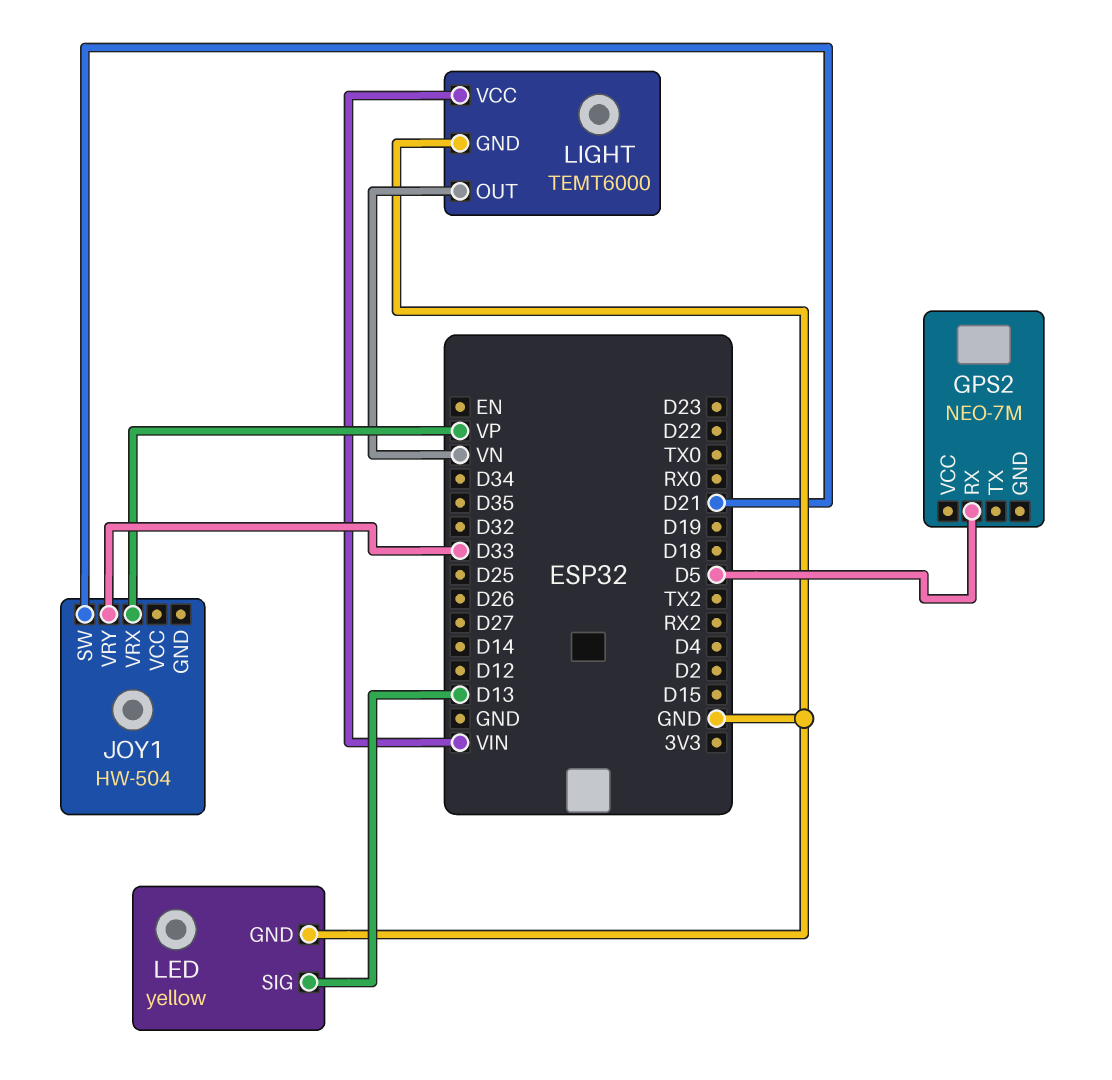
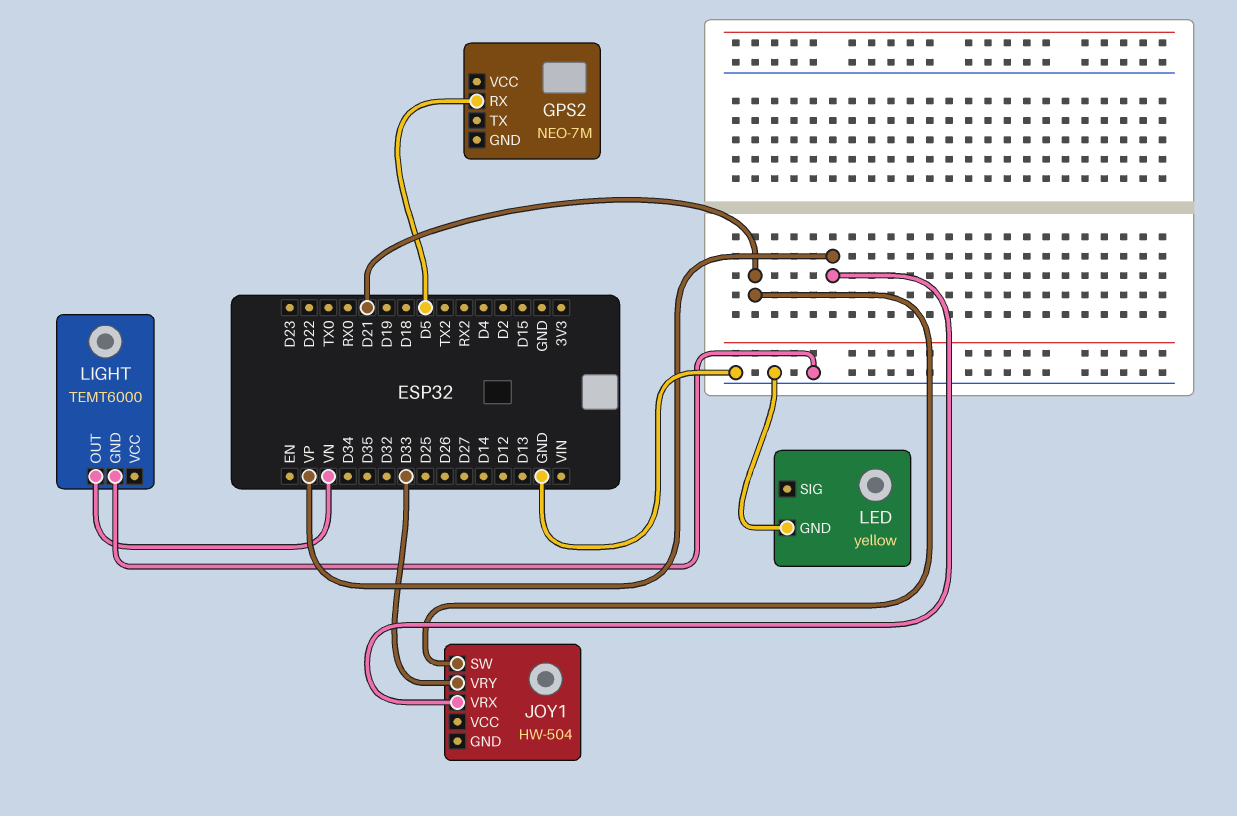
LED pin SIG: D13 -> none
LIGHT pin VCC: VIN -> none

